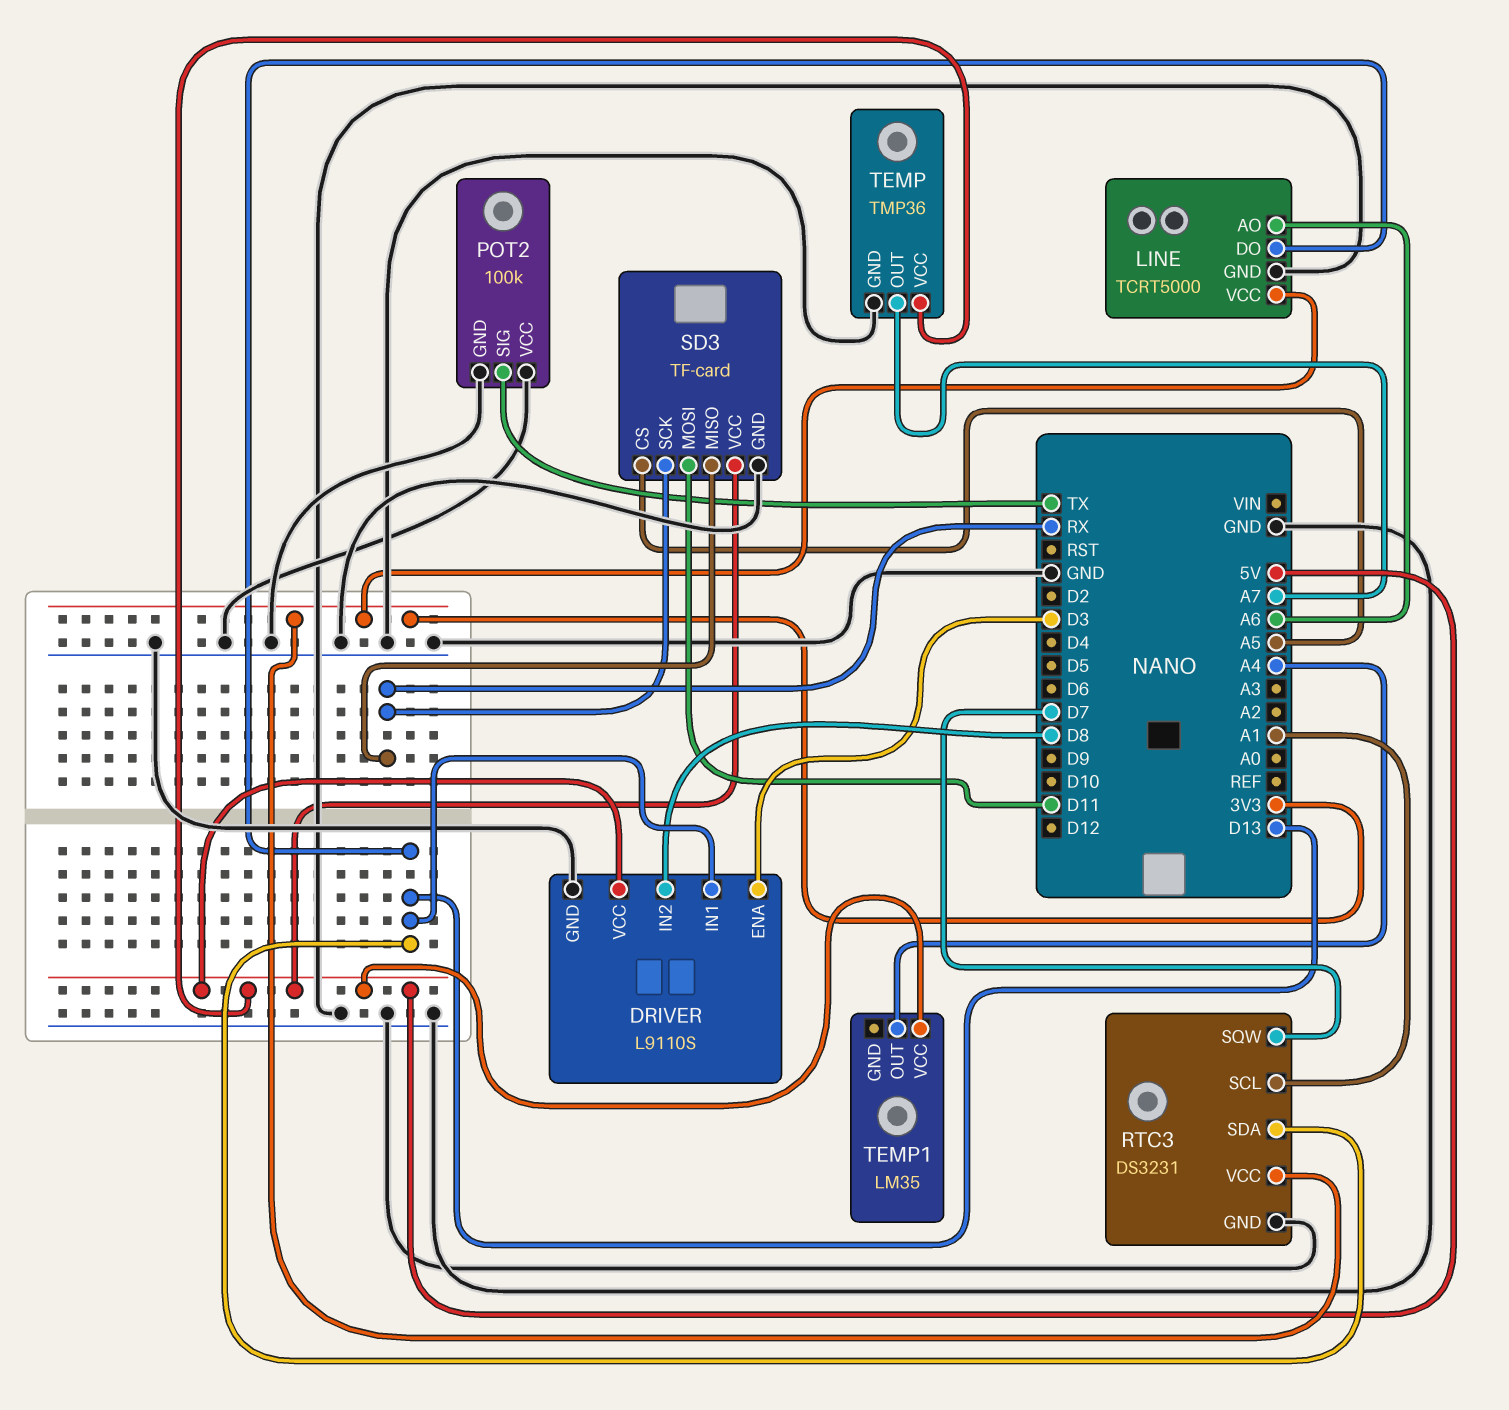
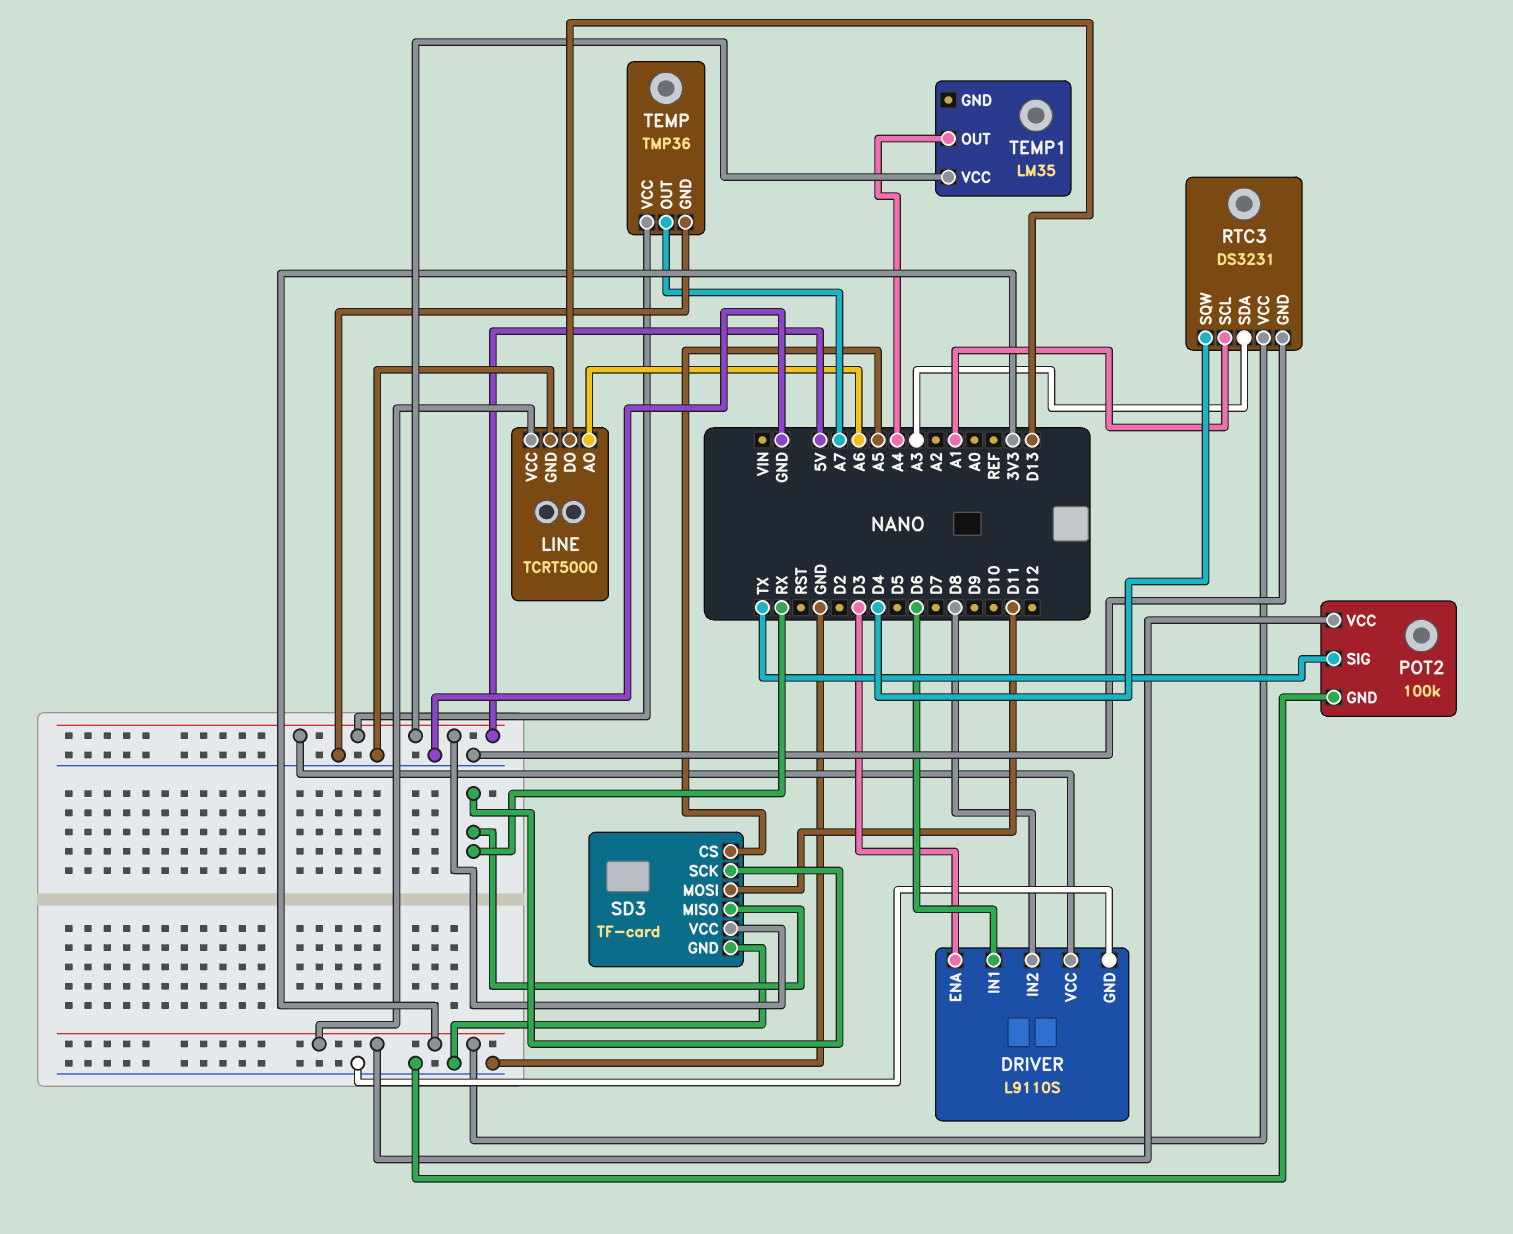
DRIVER pin IN1: D13 -> D6
POT2 pin VCC: GND -> 3V3
RTC3 pin SDA: D13 -> A3
RTC3 pin SQW: D7 -> D4

